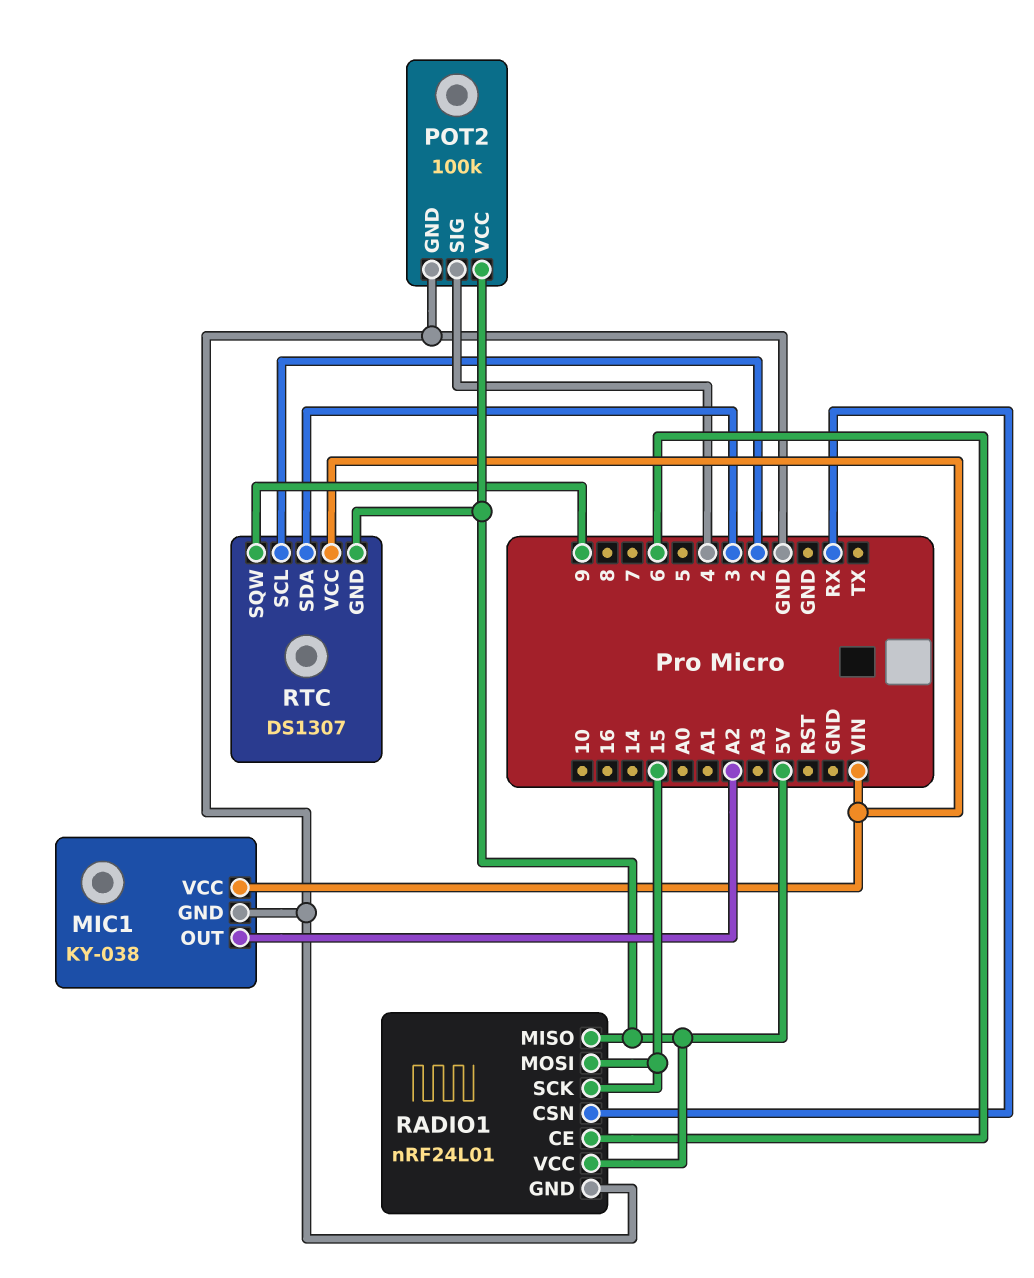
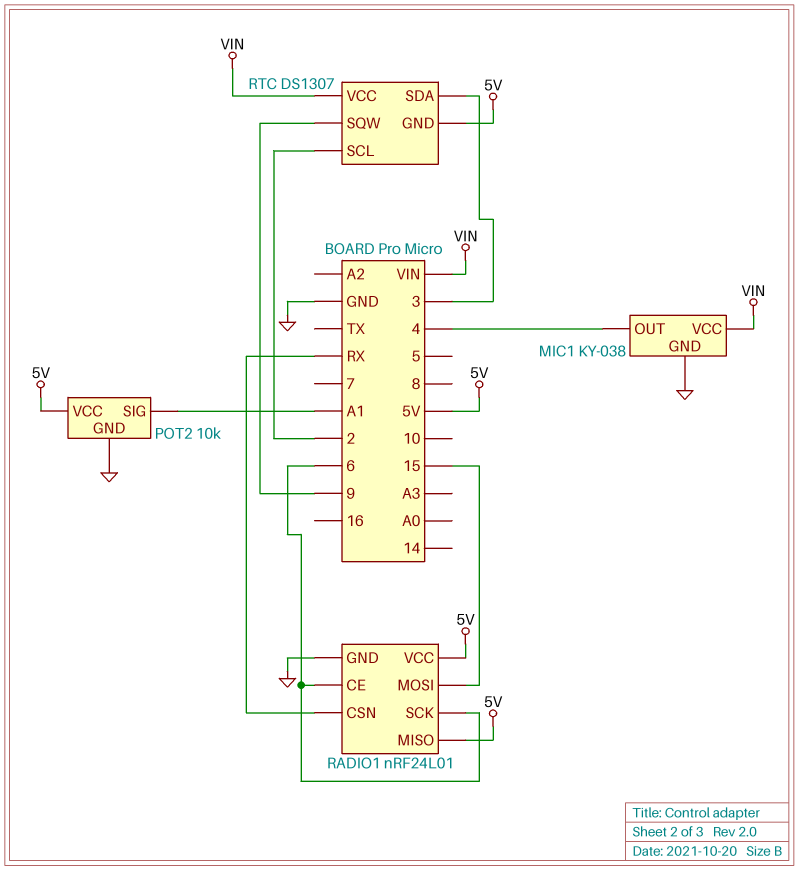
MIC1 pin OUT: A2 -> 4
POT2: 100k -> 10k
POT2 pin SIG: 4 -> A1
RADIO1 pin SCK: 15 -> 6

